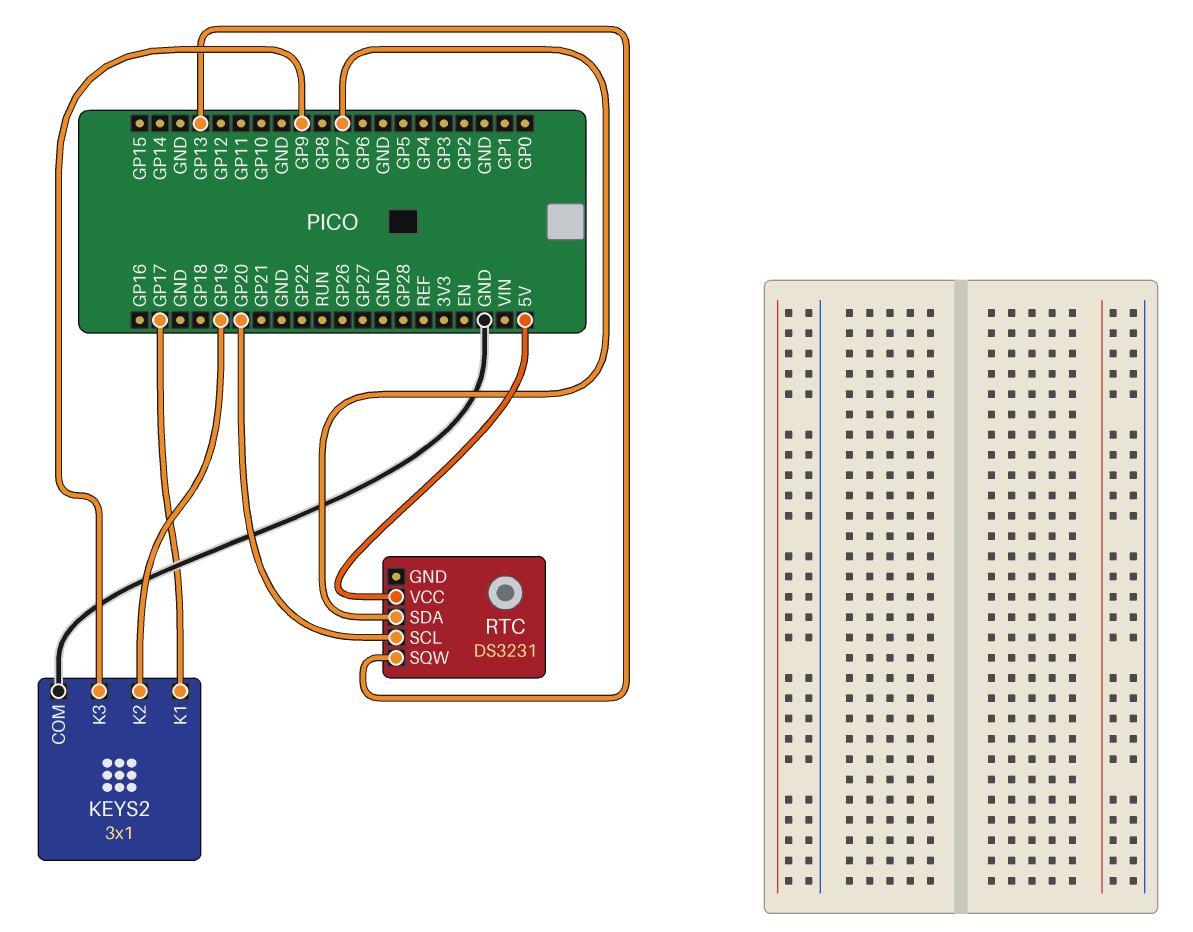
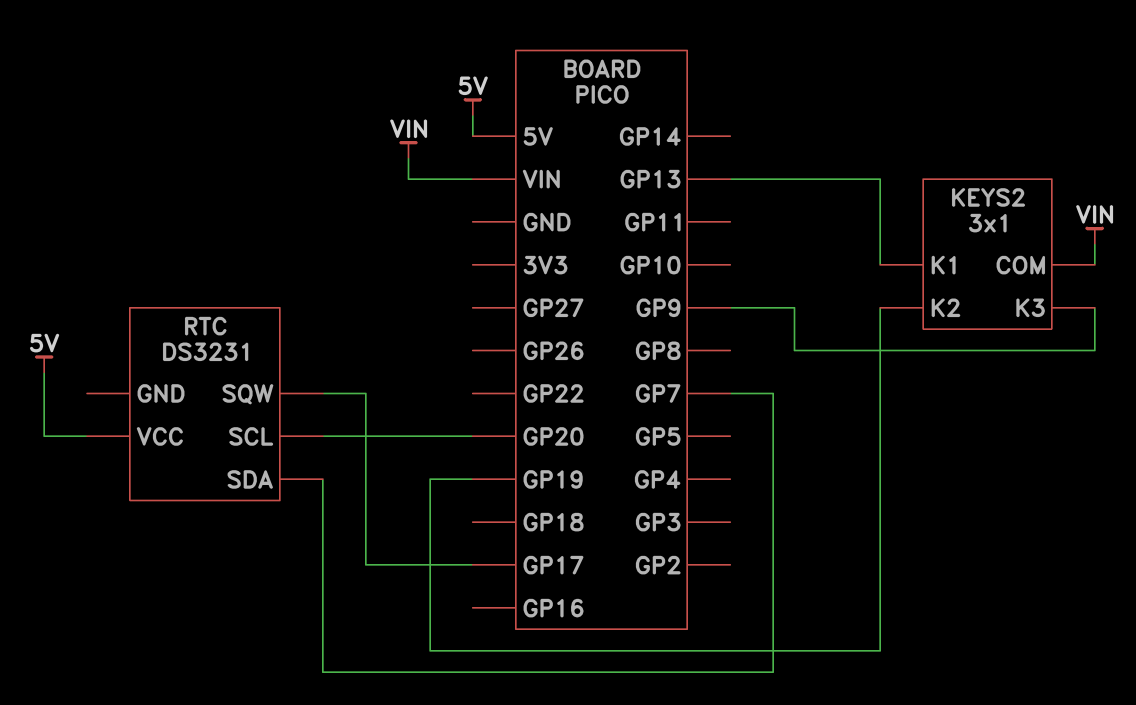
KEYS2 pin COM: GND -> VIN
KEYS2 pin K1: GP17 -> GP13
RTC pin SQW: GP13 -> GP17

